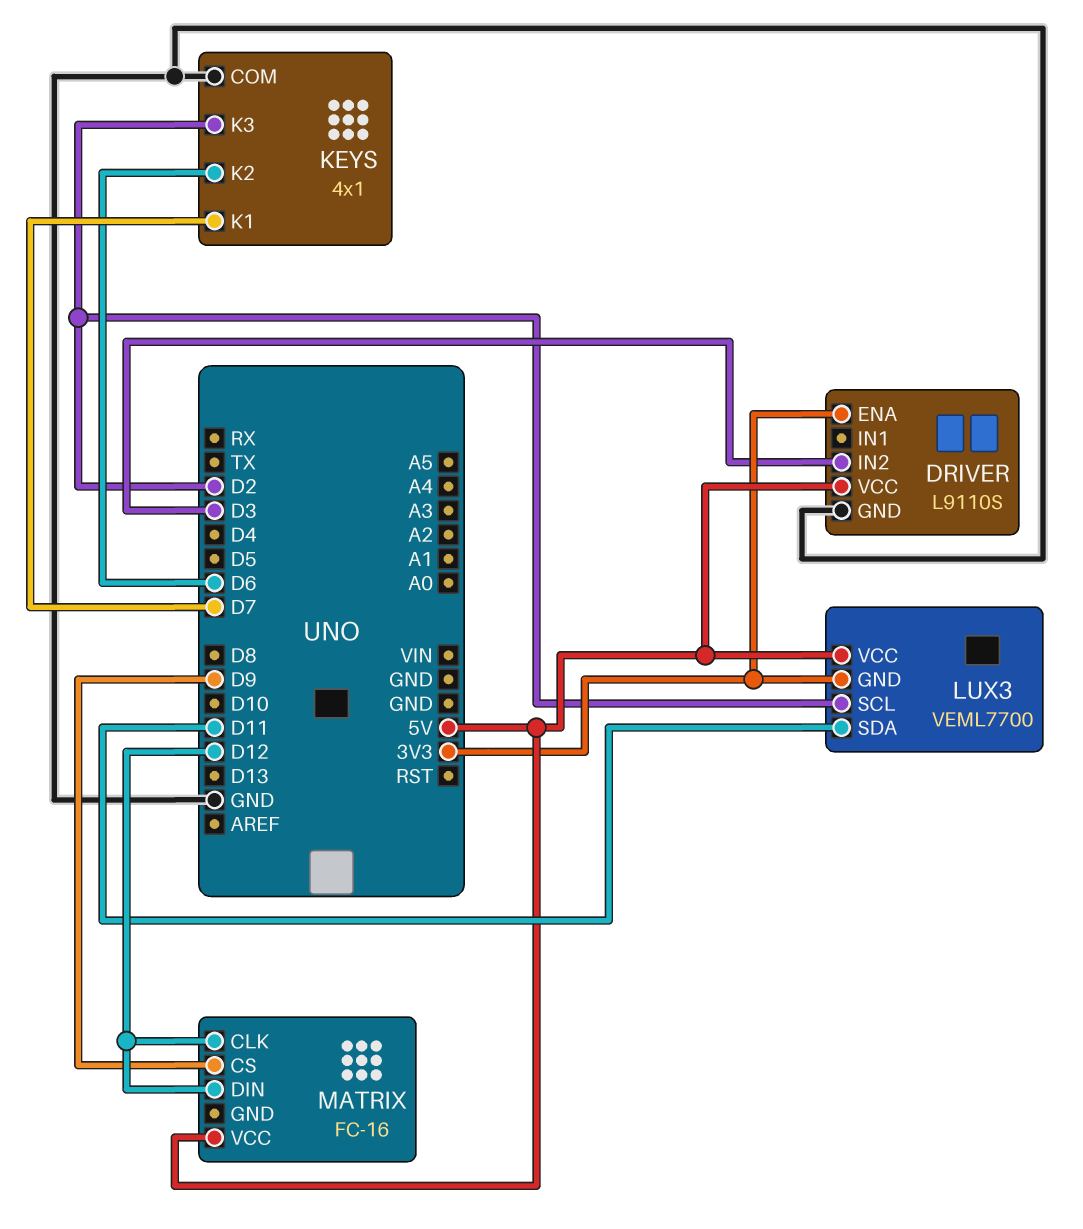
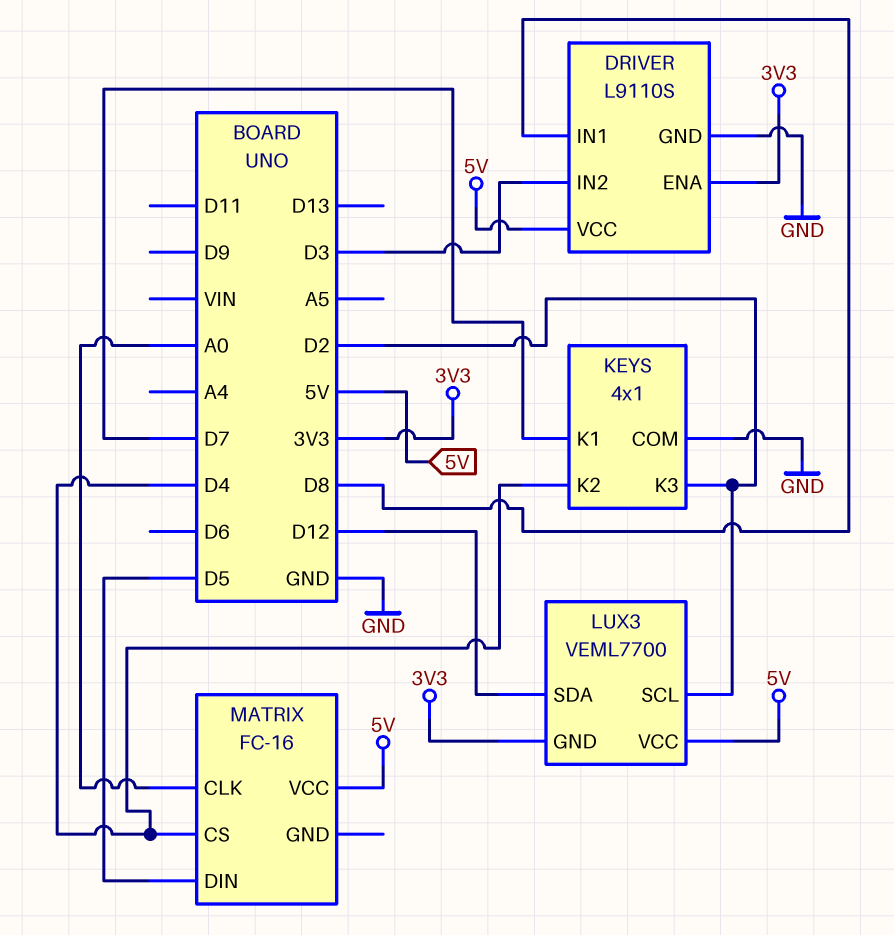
DRIVER pin IN1: none -> D8
KEYS pin K2: D6 -> D4
LUX3 pin SDA: D11 -> D12
MATRIX pin CLK: D12 -> A0
MATRIX pin CS: D9 -> D4
MATRIX pin DIN: D12 -> D5

